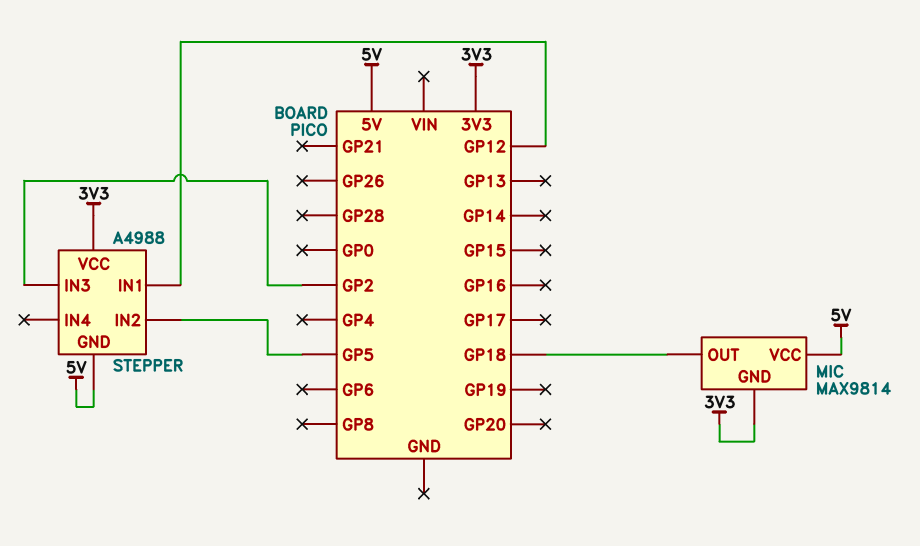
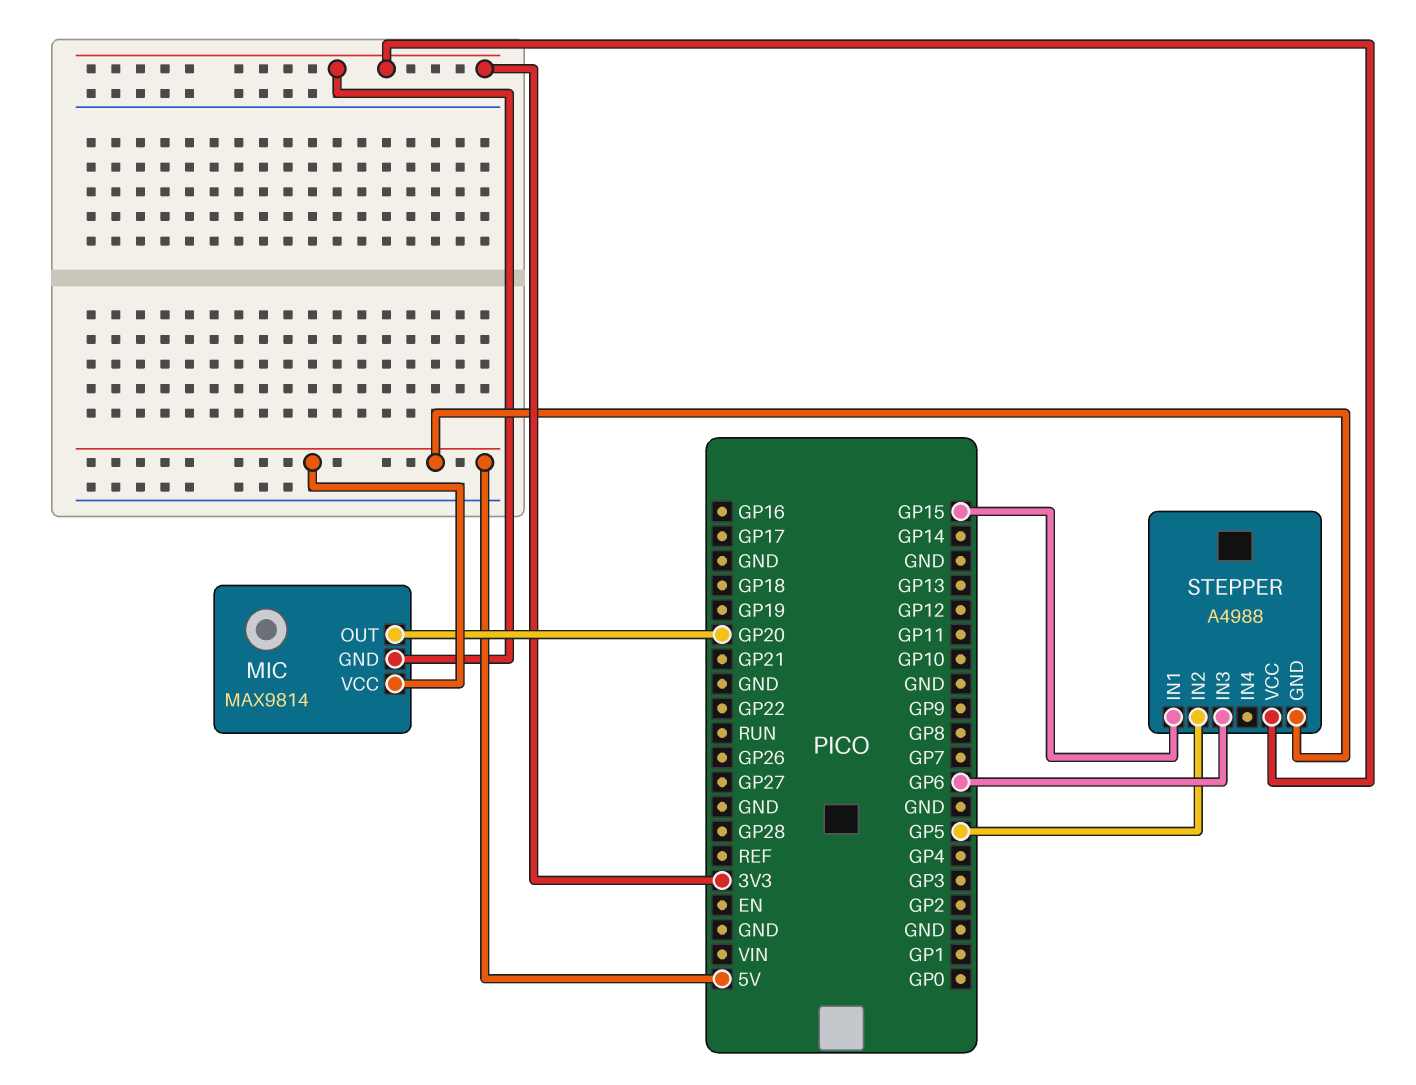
MIC pin OUT: GP18 -> GP20
STEPPER pin IN1: GP12 -> GP15
STEPPER pin IN3: GP2 -> GP6

